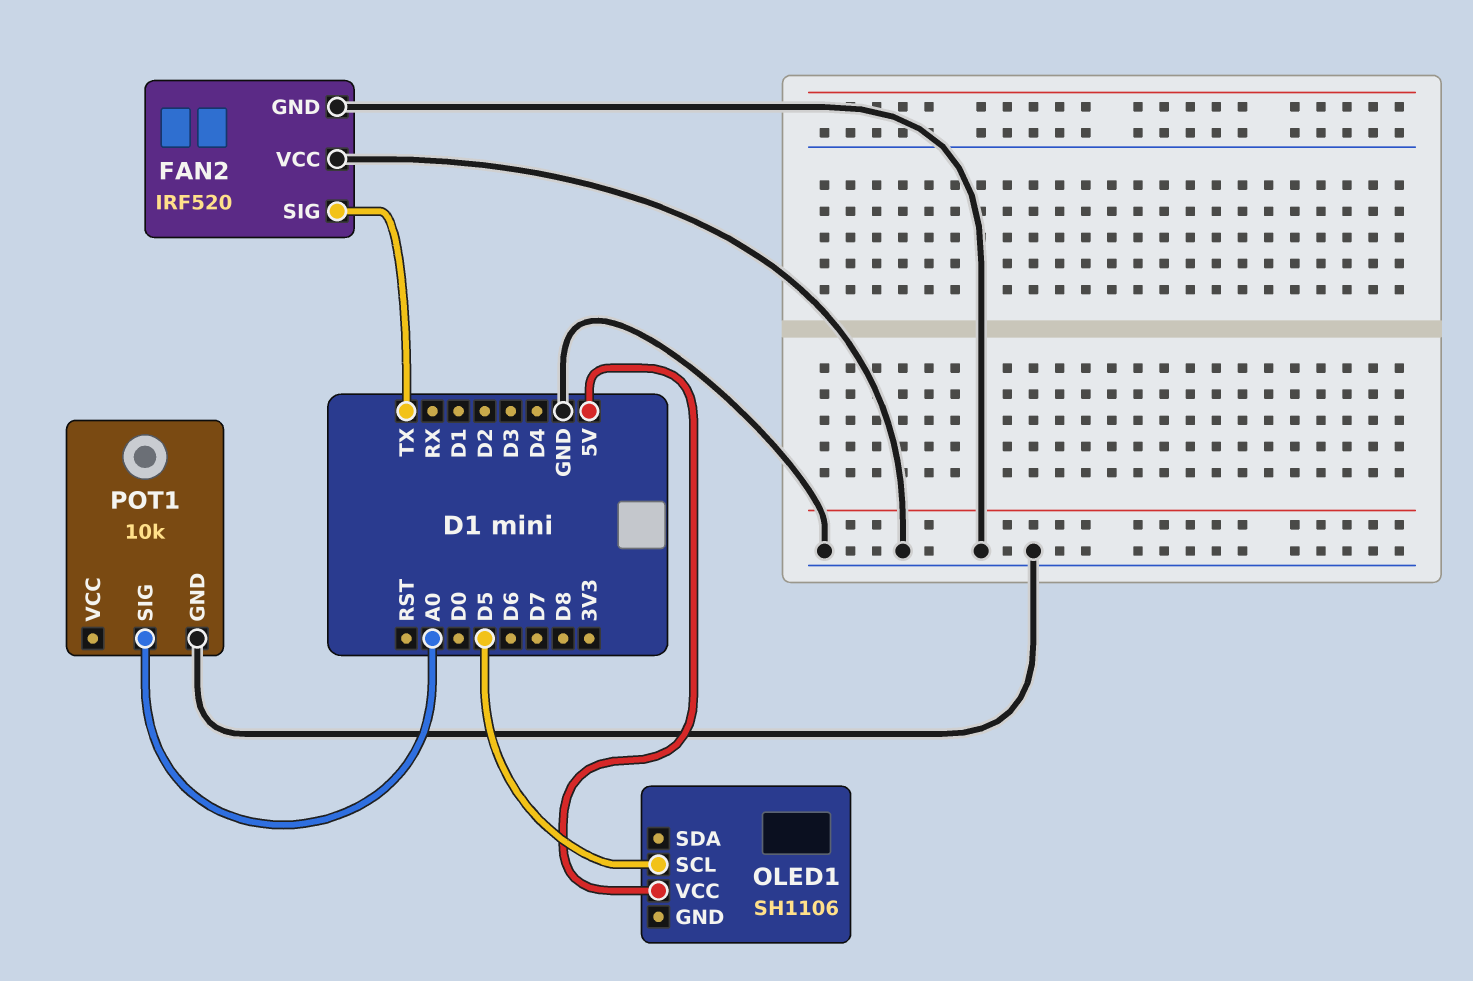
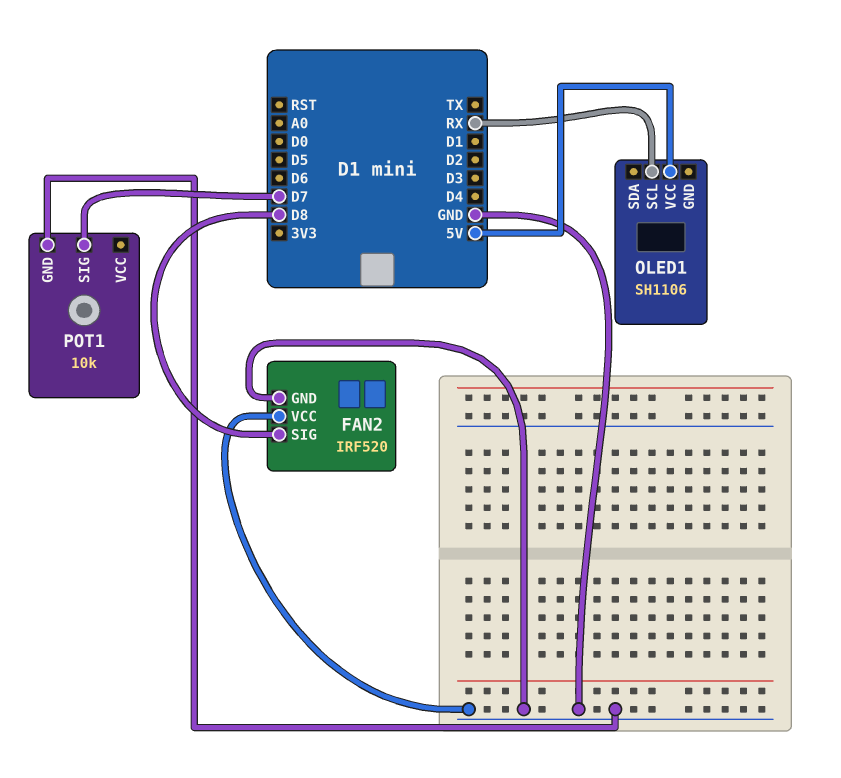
FAN2 pin SIG: TX -> D8
OLED1 pin SCL: D5 -> RX
POT1 pin SIG: A0 -> D7

